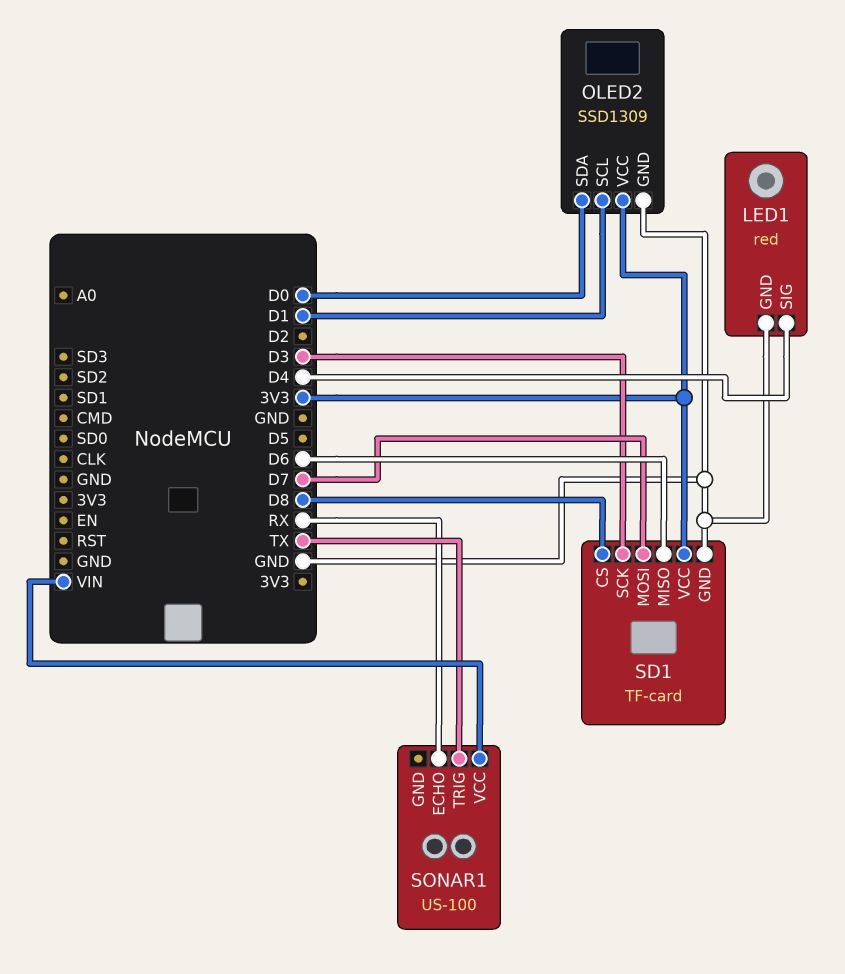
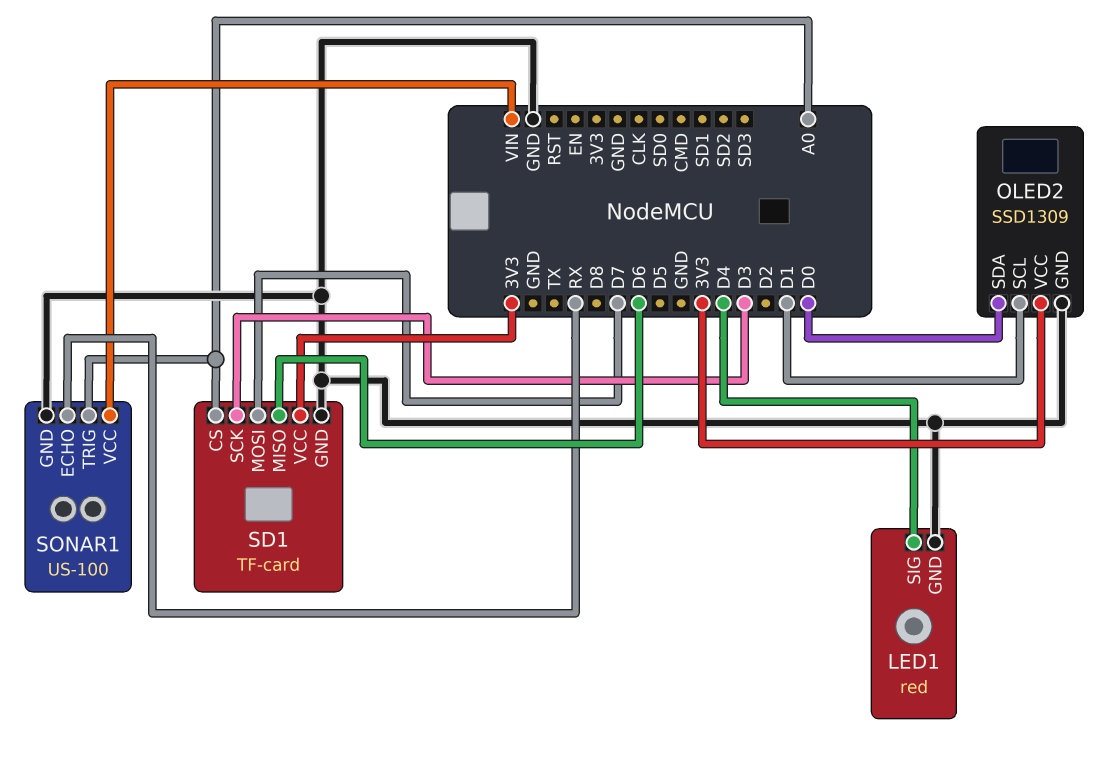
SD1 pin CS: D8 -> A0
SONAR1 pin GND: none -> GND
SONAR1 pin TRIG: TX -> A0

